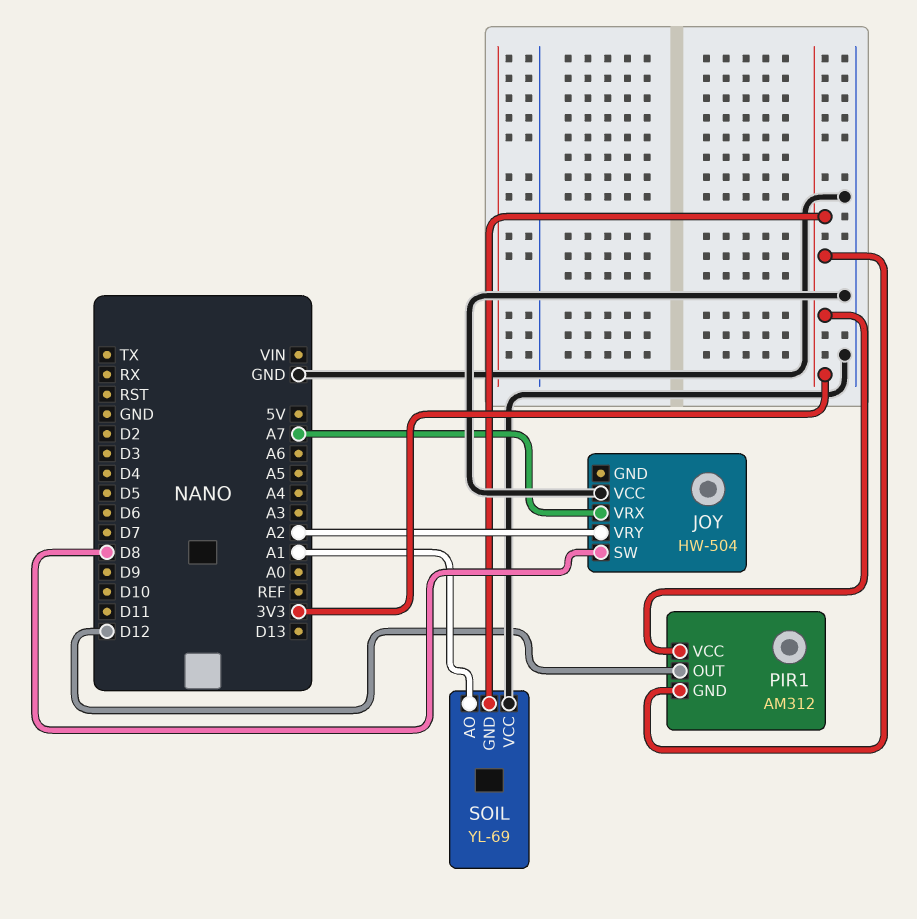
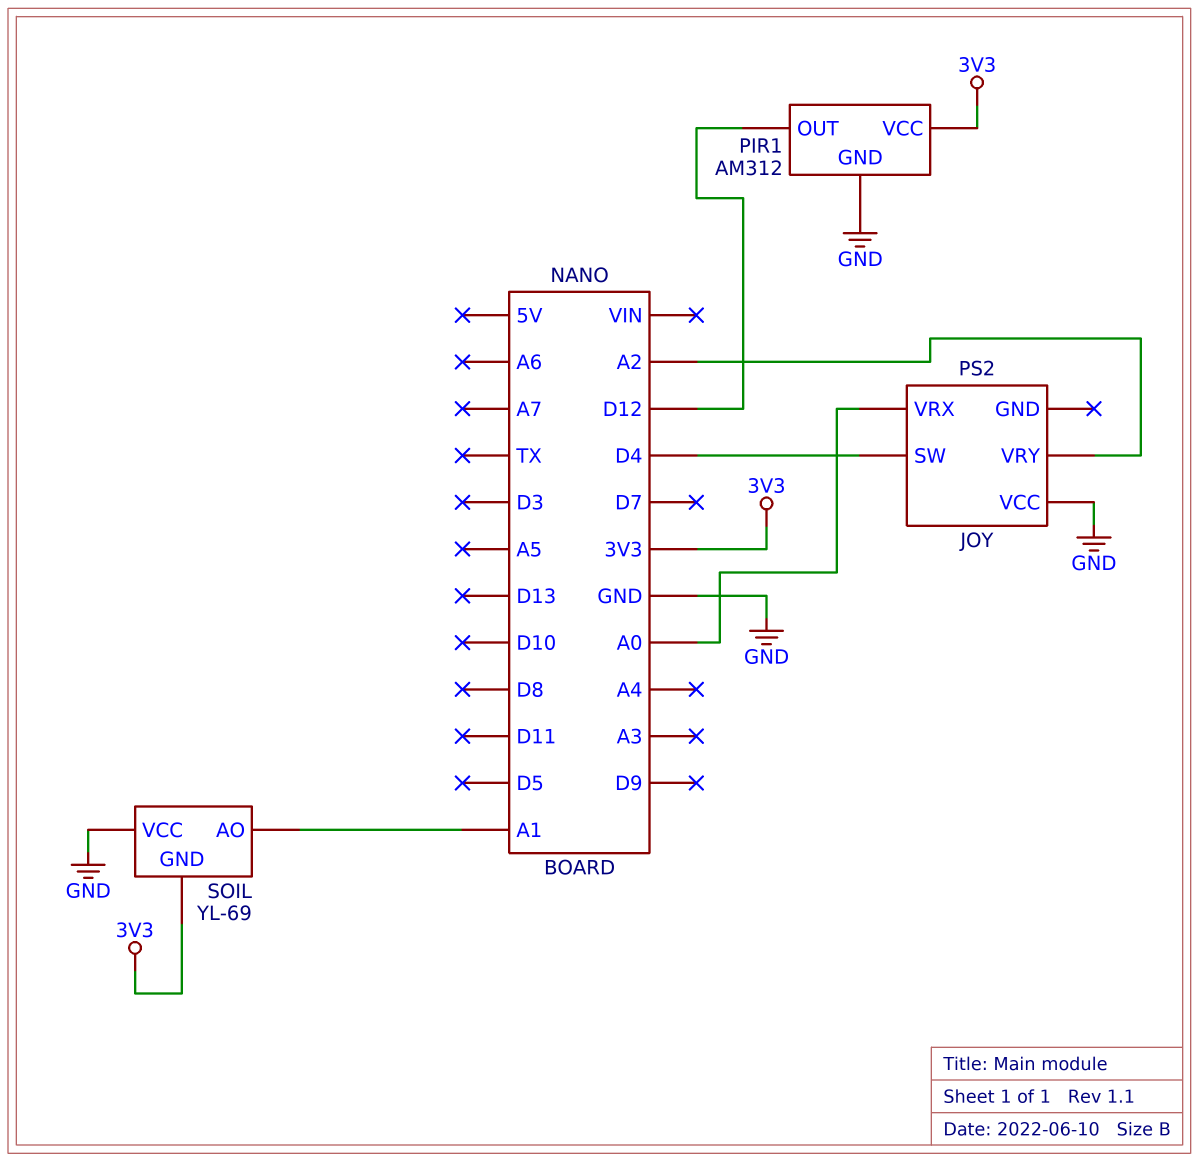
JOY: HW-504 -> PS2
JOY pin SW: D8 -> D4
JOY pin VRX: A7 -> A0
PIR1 pin GND: 3V3 -> GND

